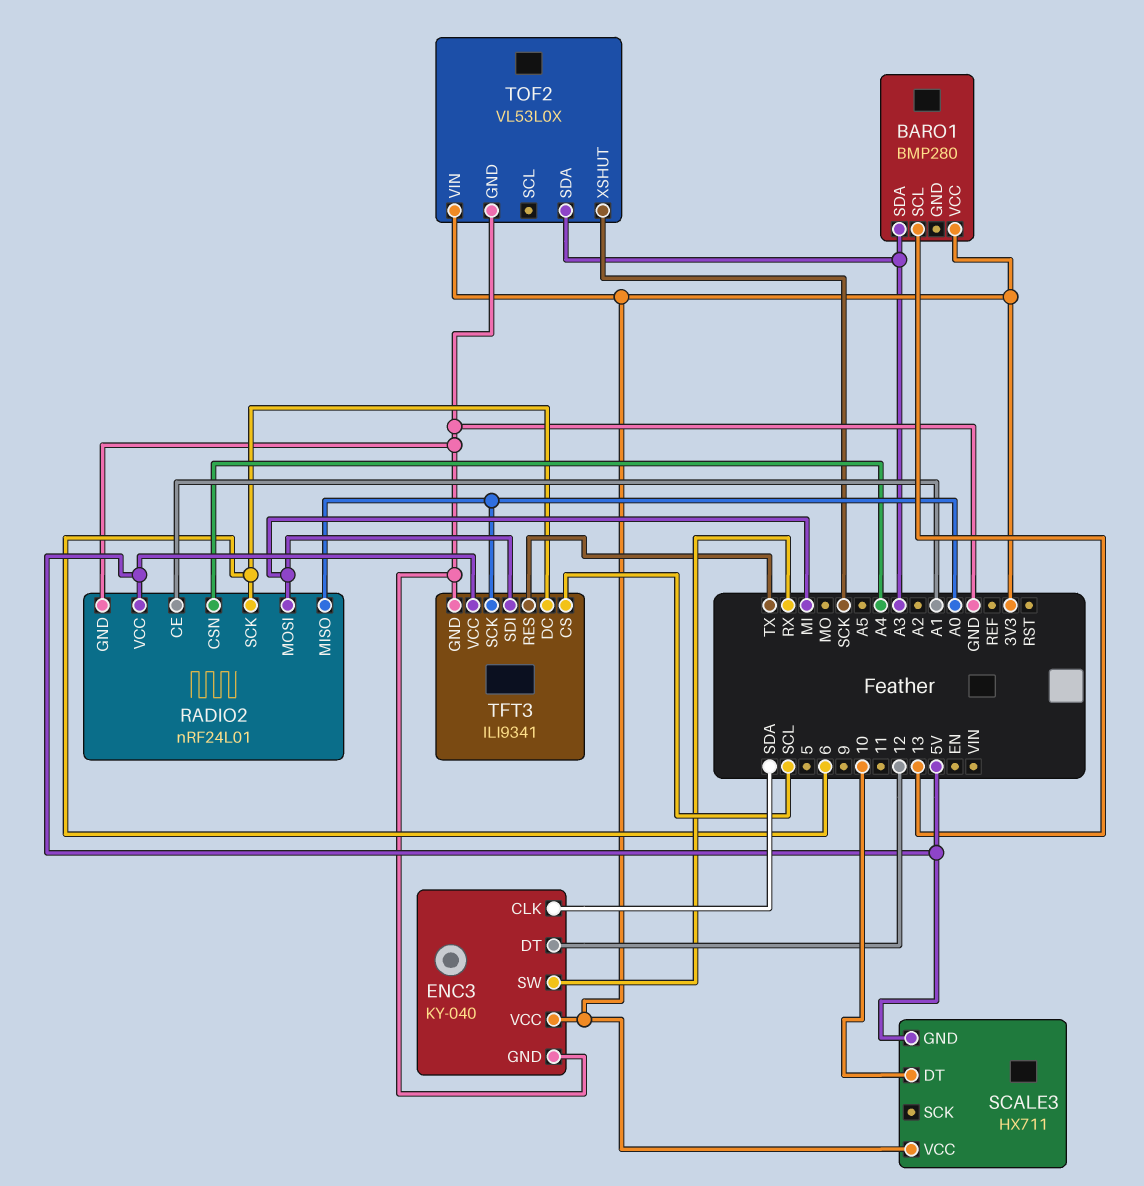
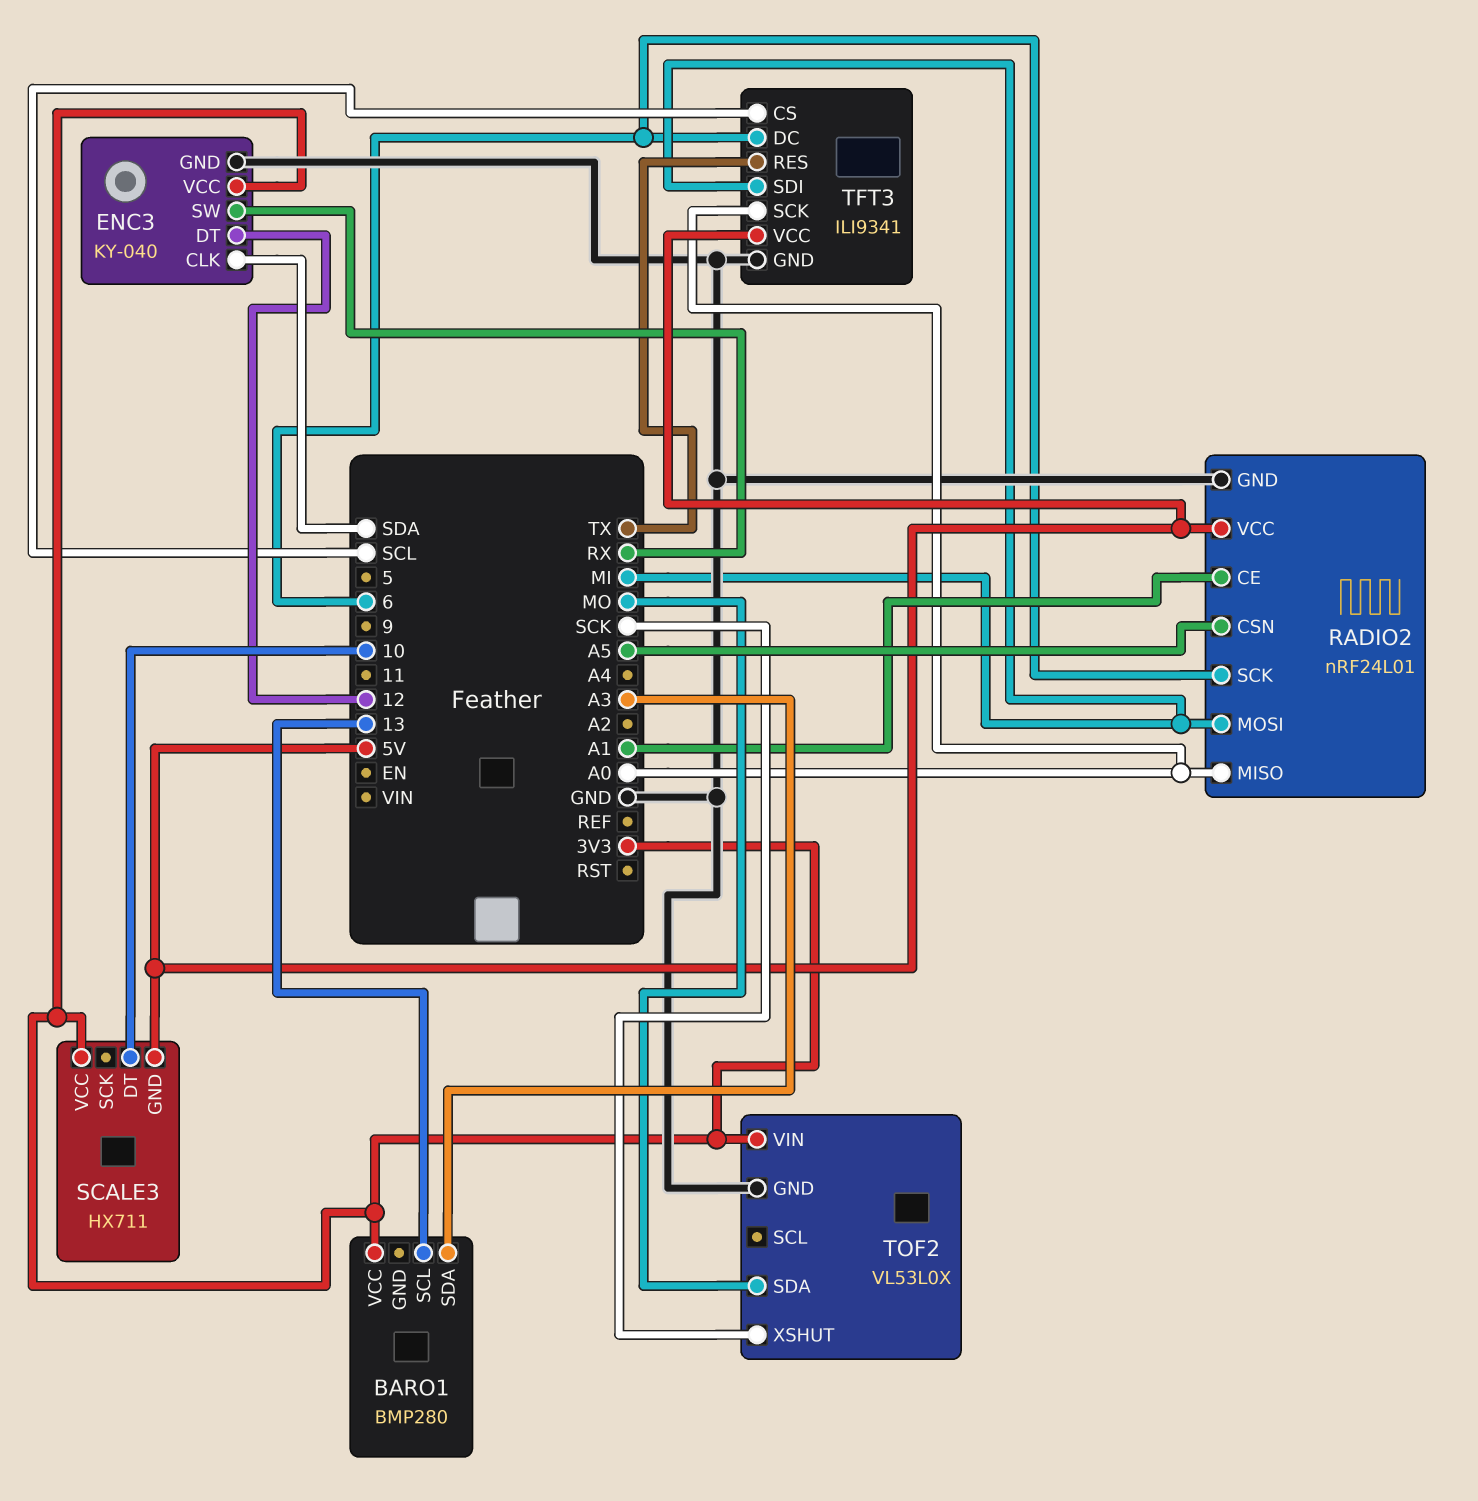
RADIO2 pin CSN: A4 -> A5
TOF2 pin SDA: A3 -> MO

